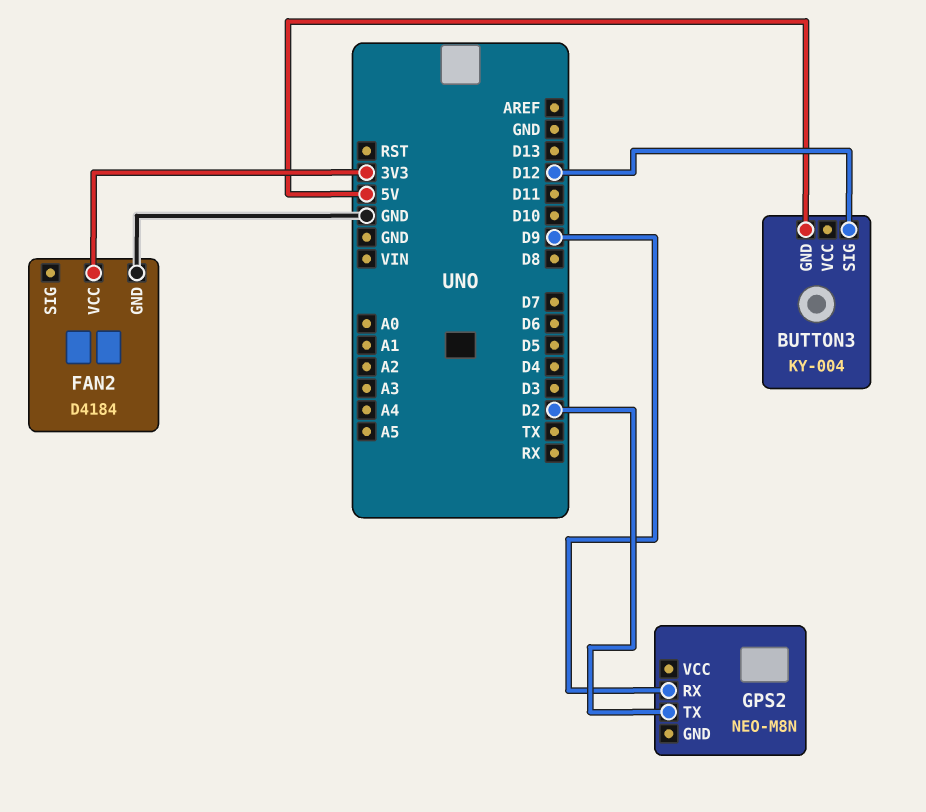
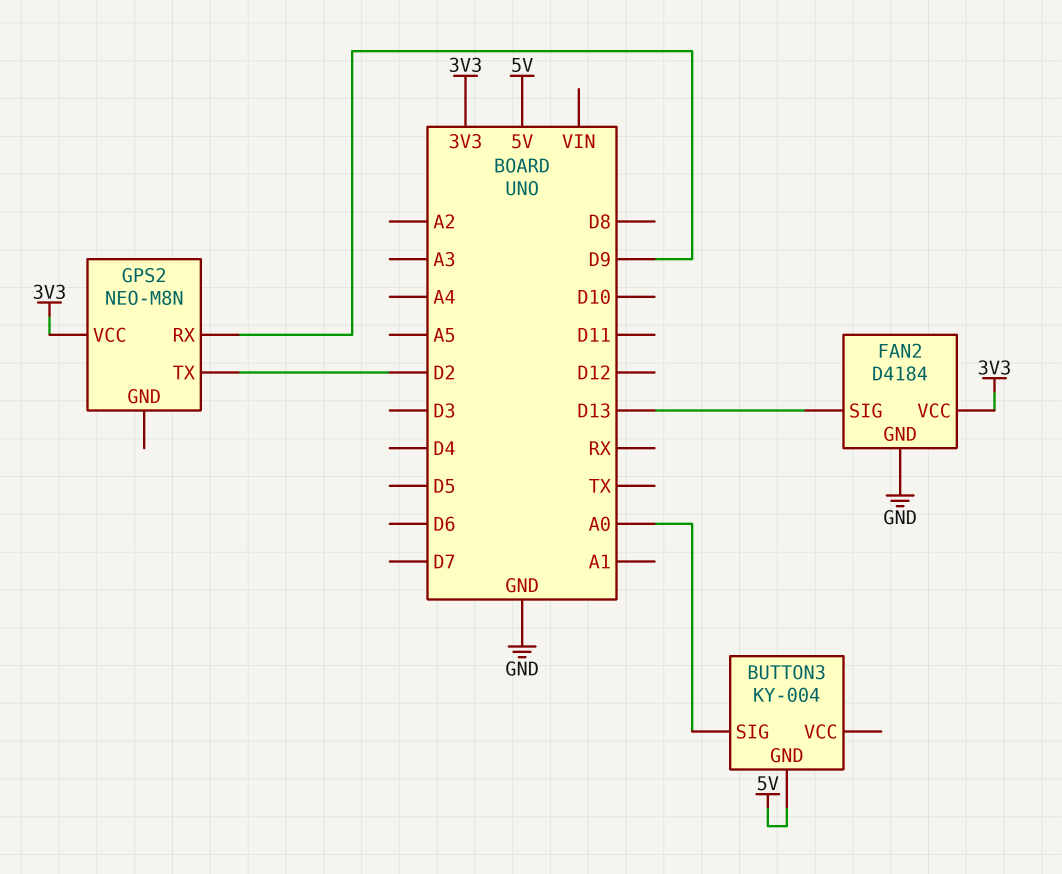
BUTTON3 pin SIG: D12 -> A0
FAN2 pin SIG: none -> D13
GPS2 pin VCC: none -> 3V3

